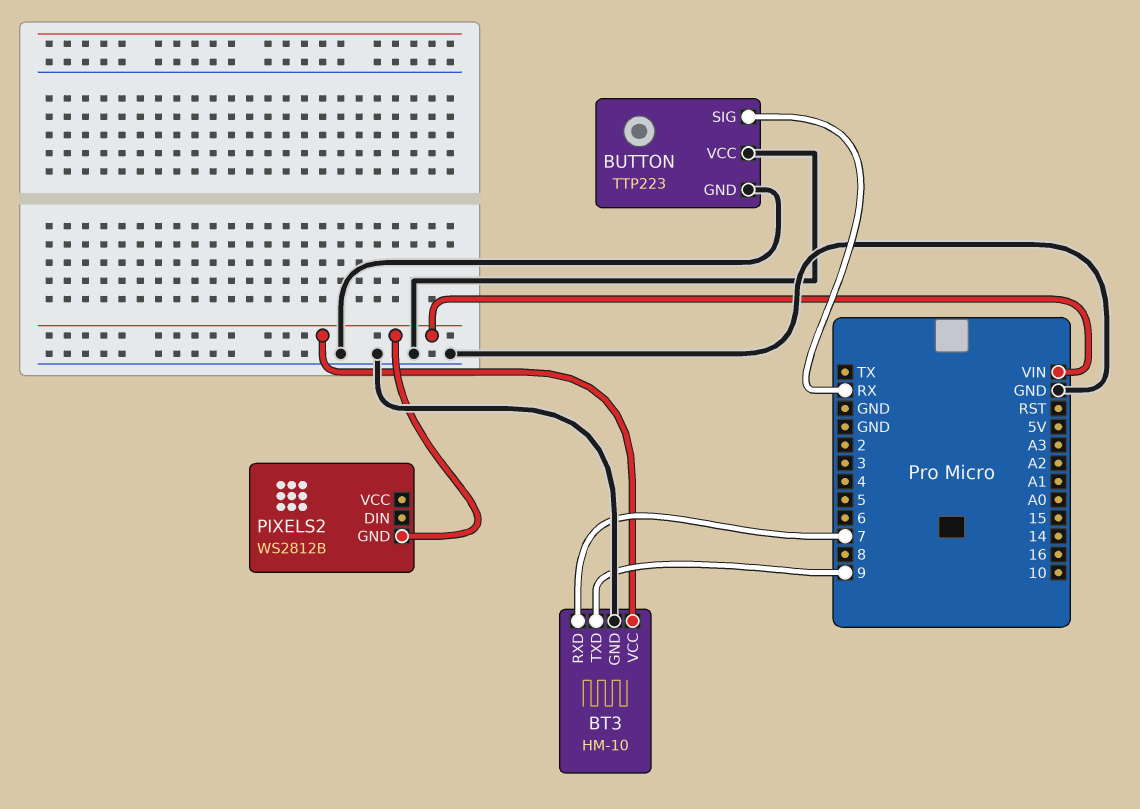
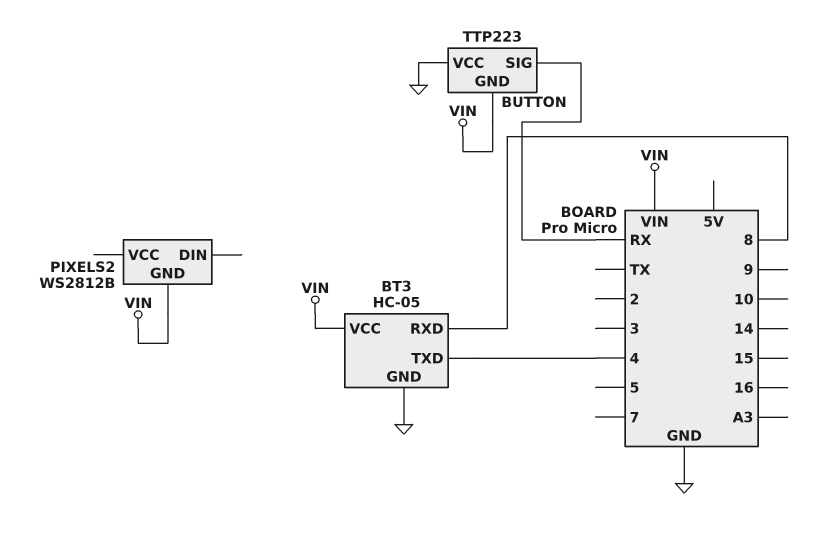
BT3: HM-10 -> HC-05
BT3 pin RXD: 7 -> 8
BT3 pin TXD: 9 -> 4
BUTTON pin GND: GND -> VIN

